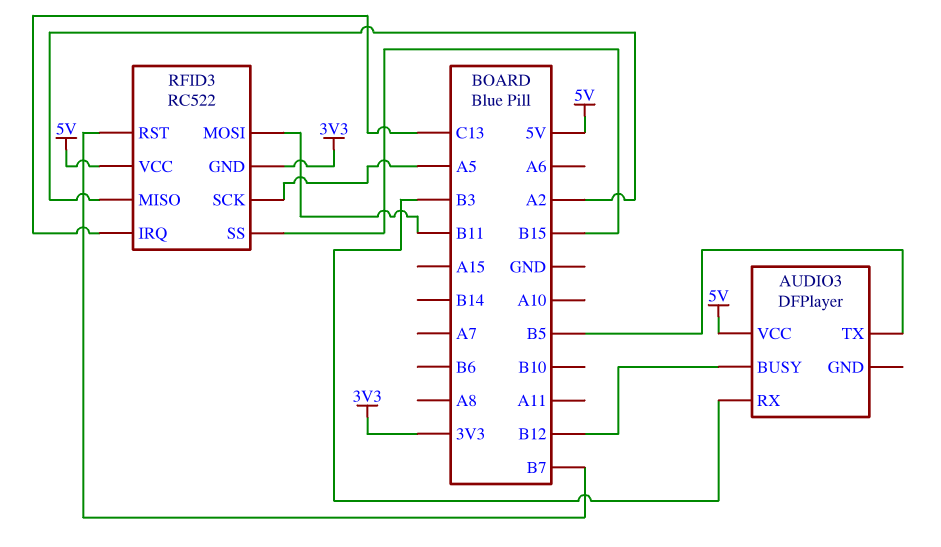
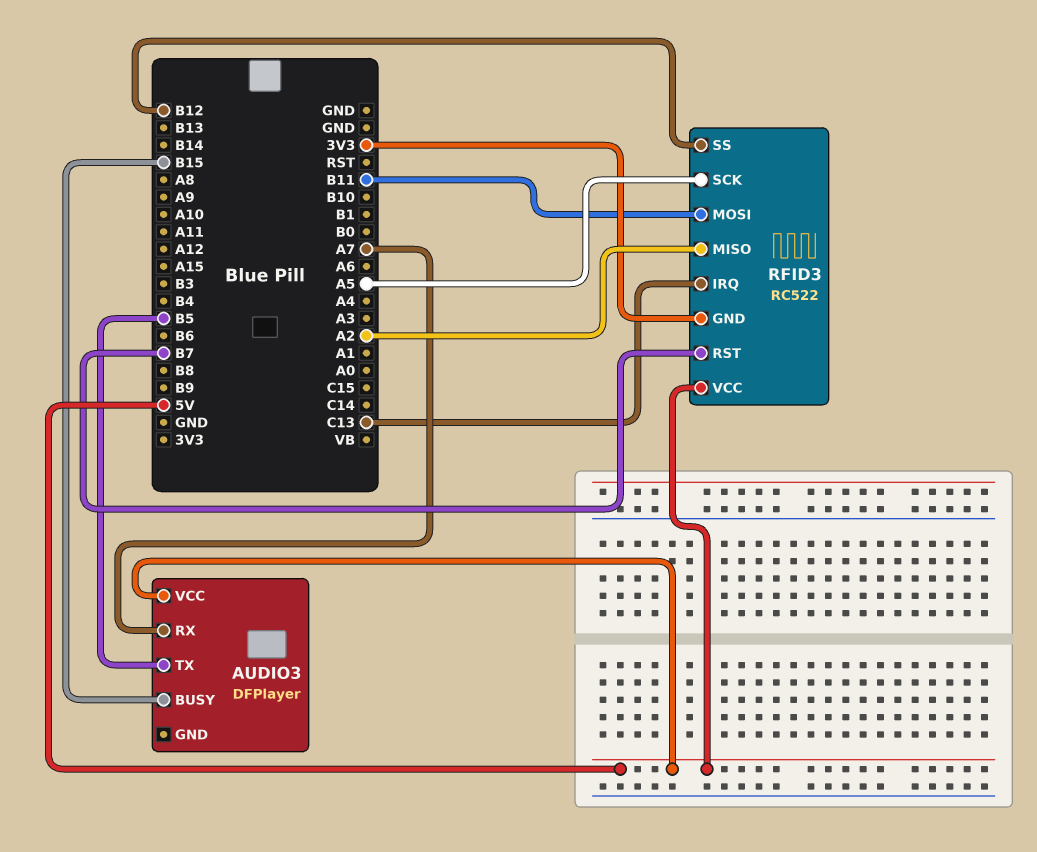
AUDIO3 pin BUSY: B12 -> B15
AUDIO3 pin RX: B3 -> A7
RFID3 pin SS: B15 -> B12

